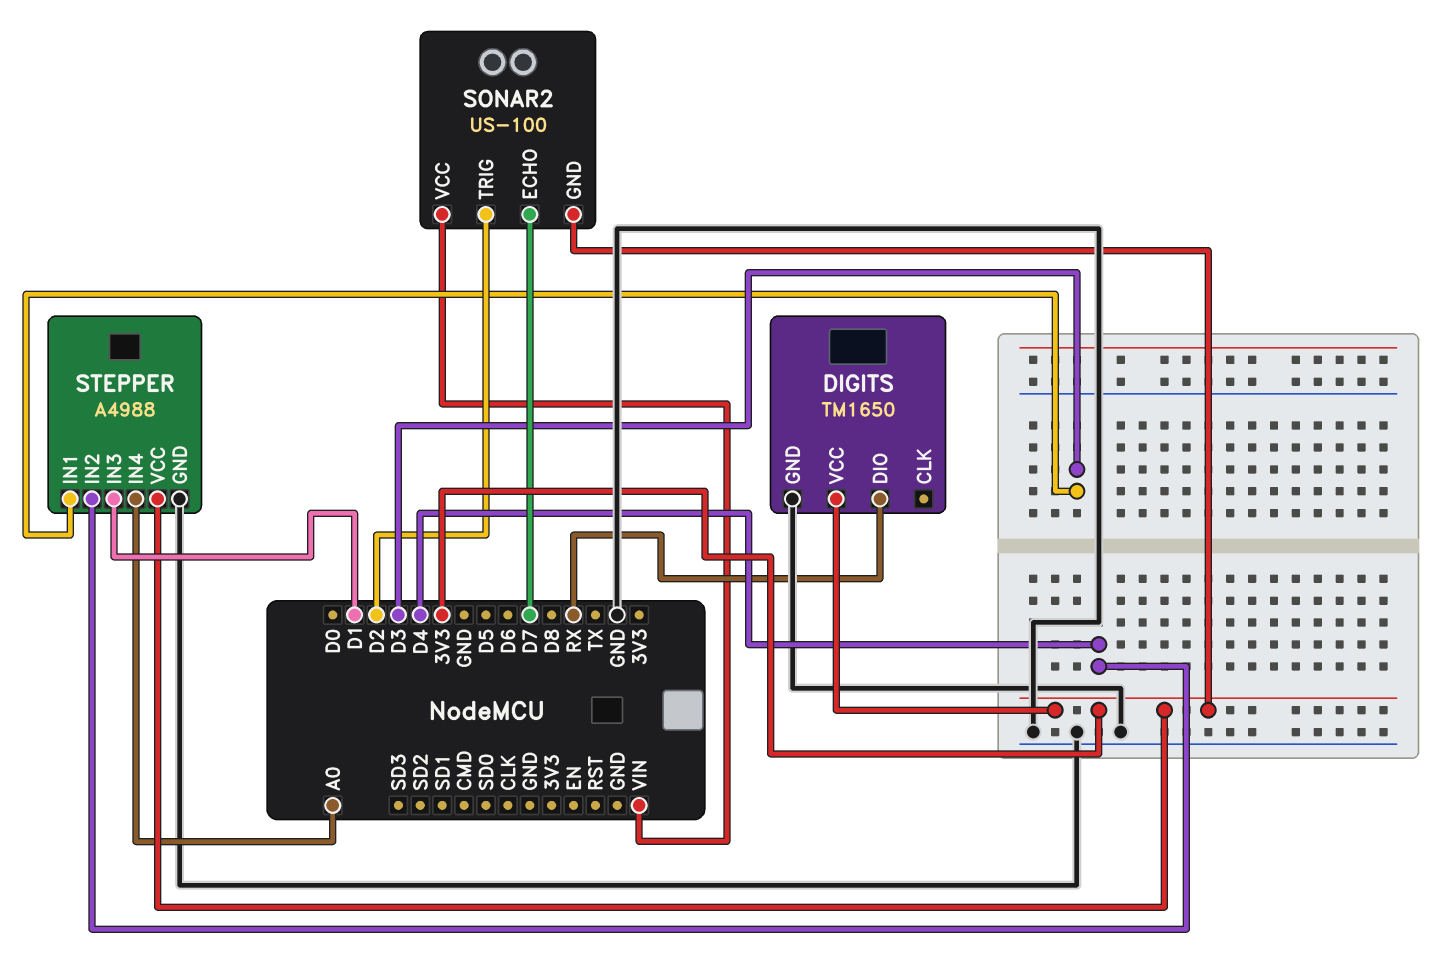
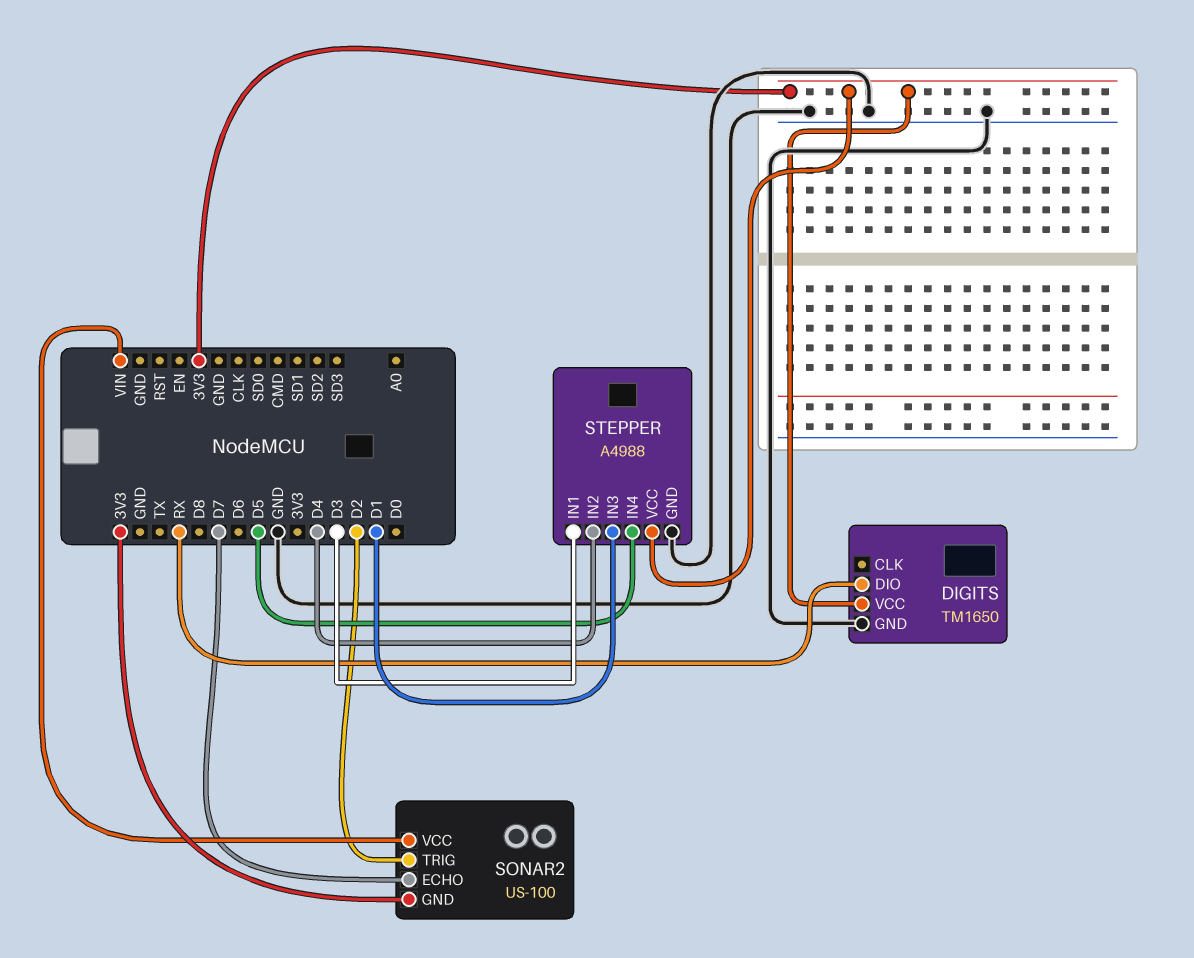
STEPPER pin IN4: A0 -> D5

